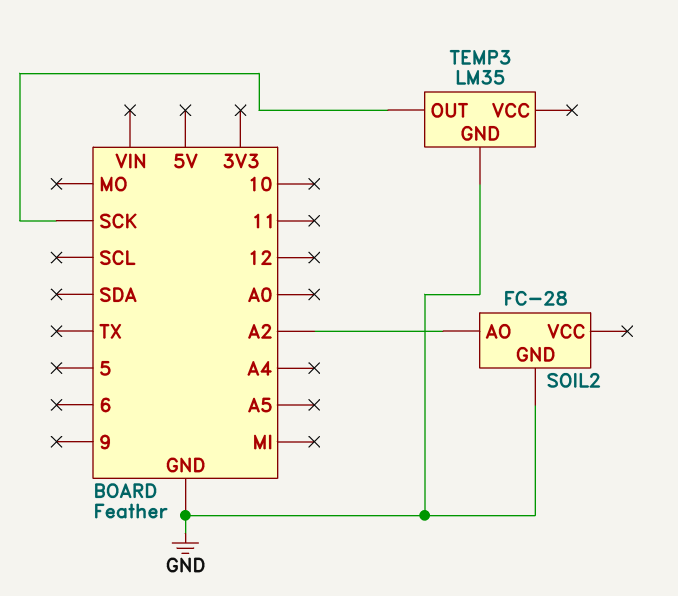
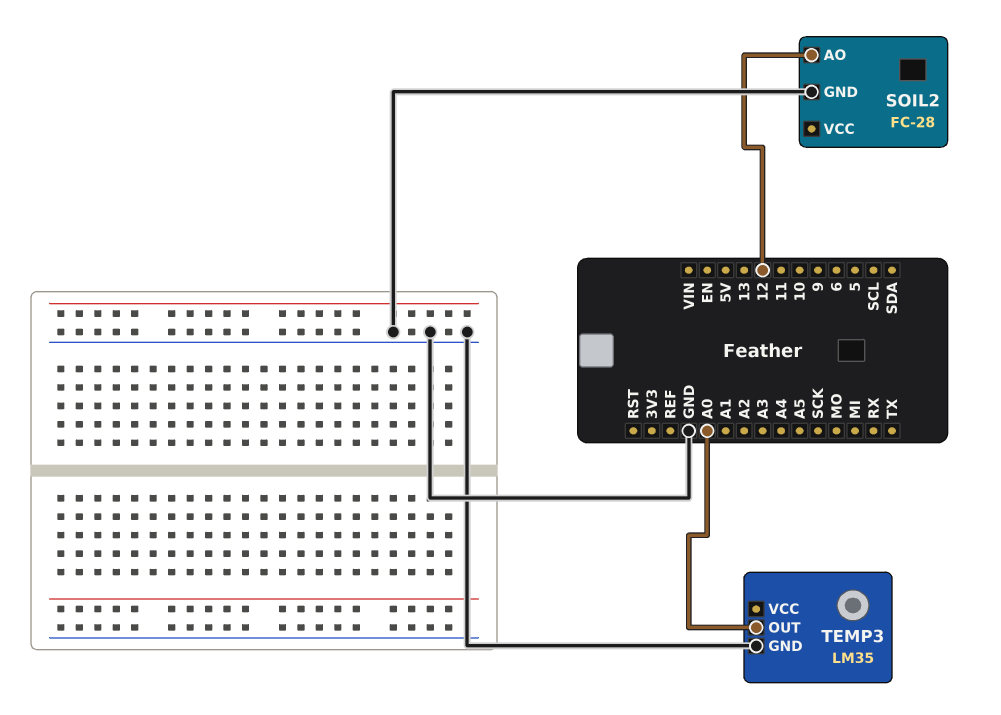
SOIL2 pin AO: A2 -> 12
TEMP3 pin OUT: SCK -> A0

